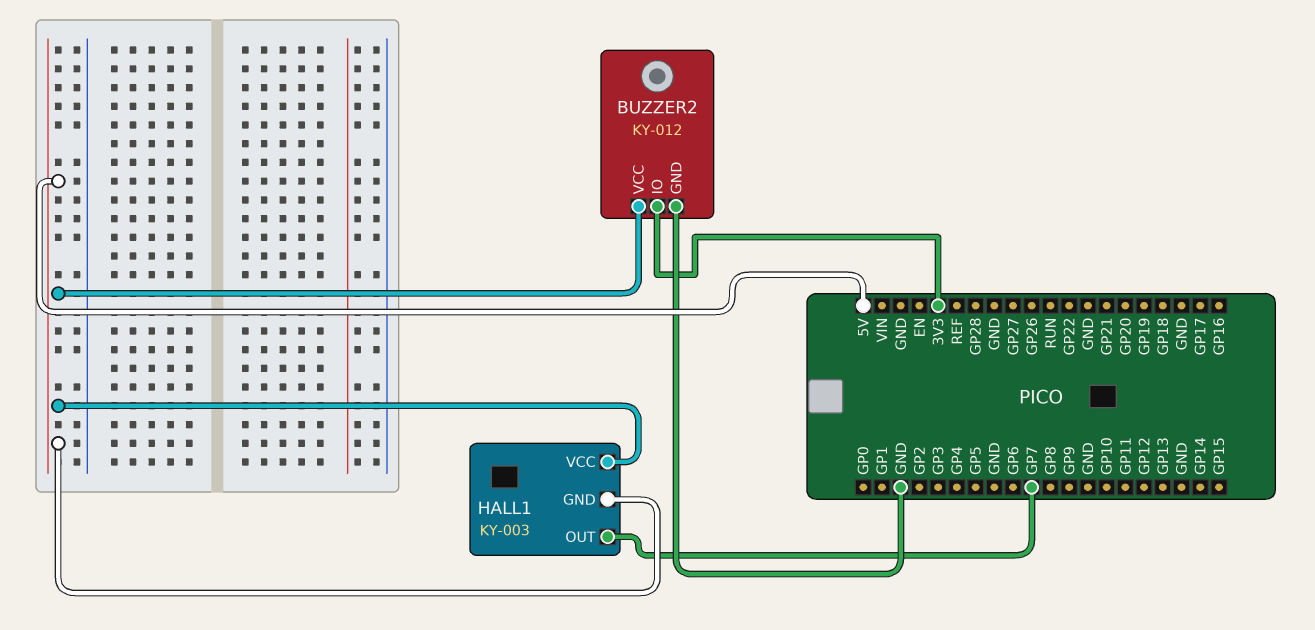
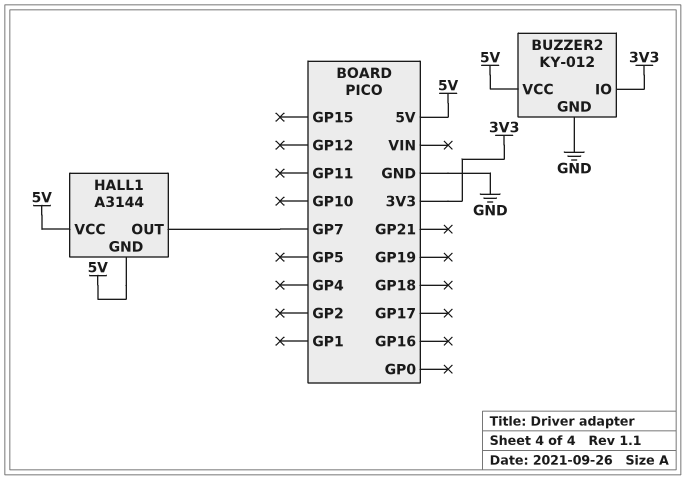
HALL1: KY-003 -> A3144

